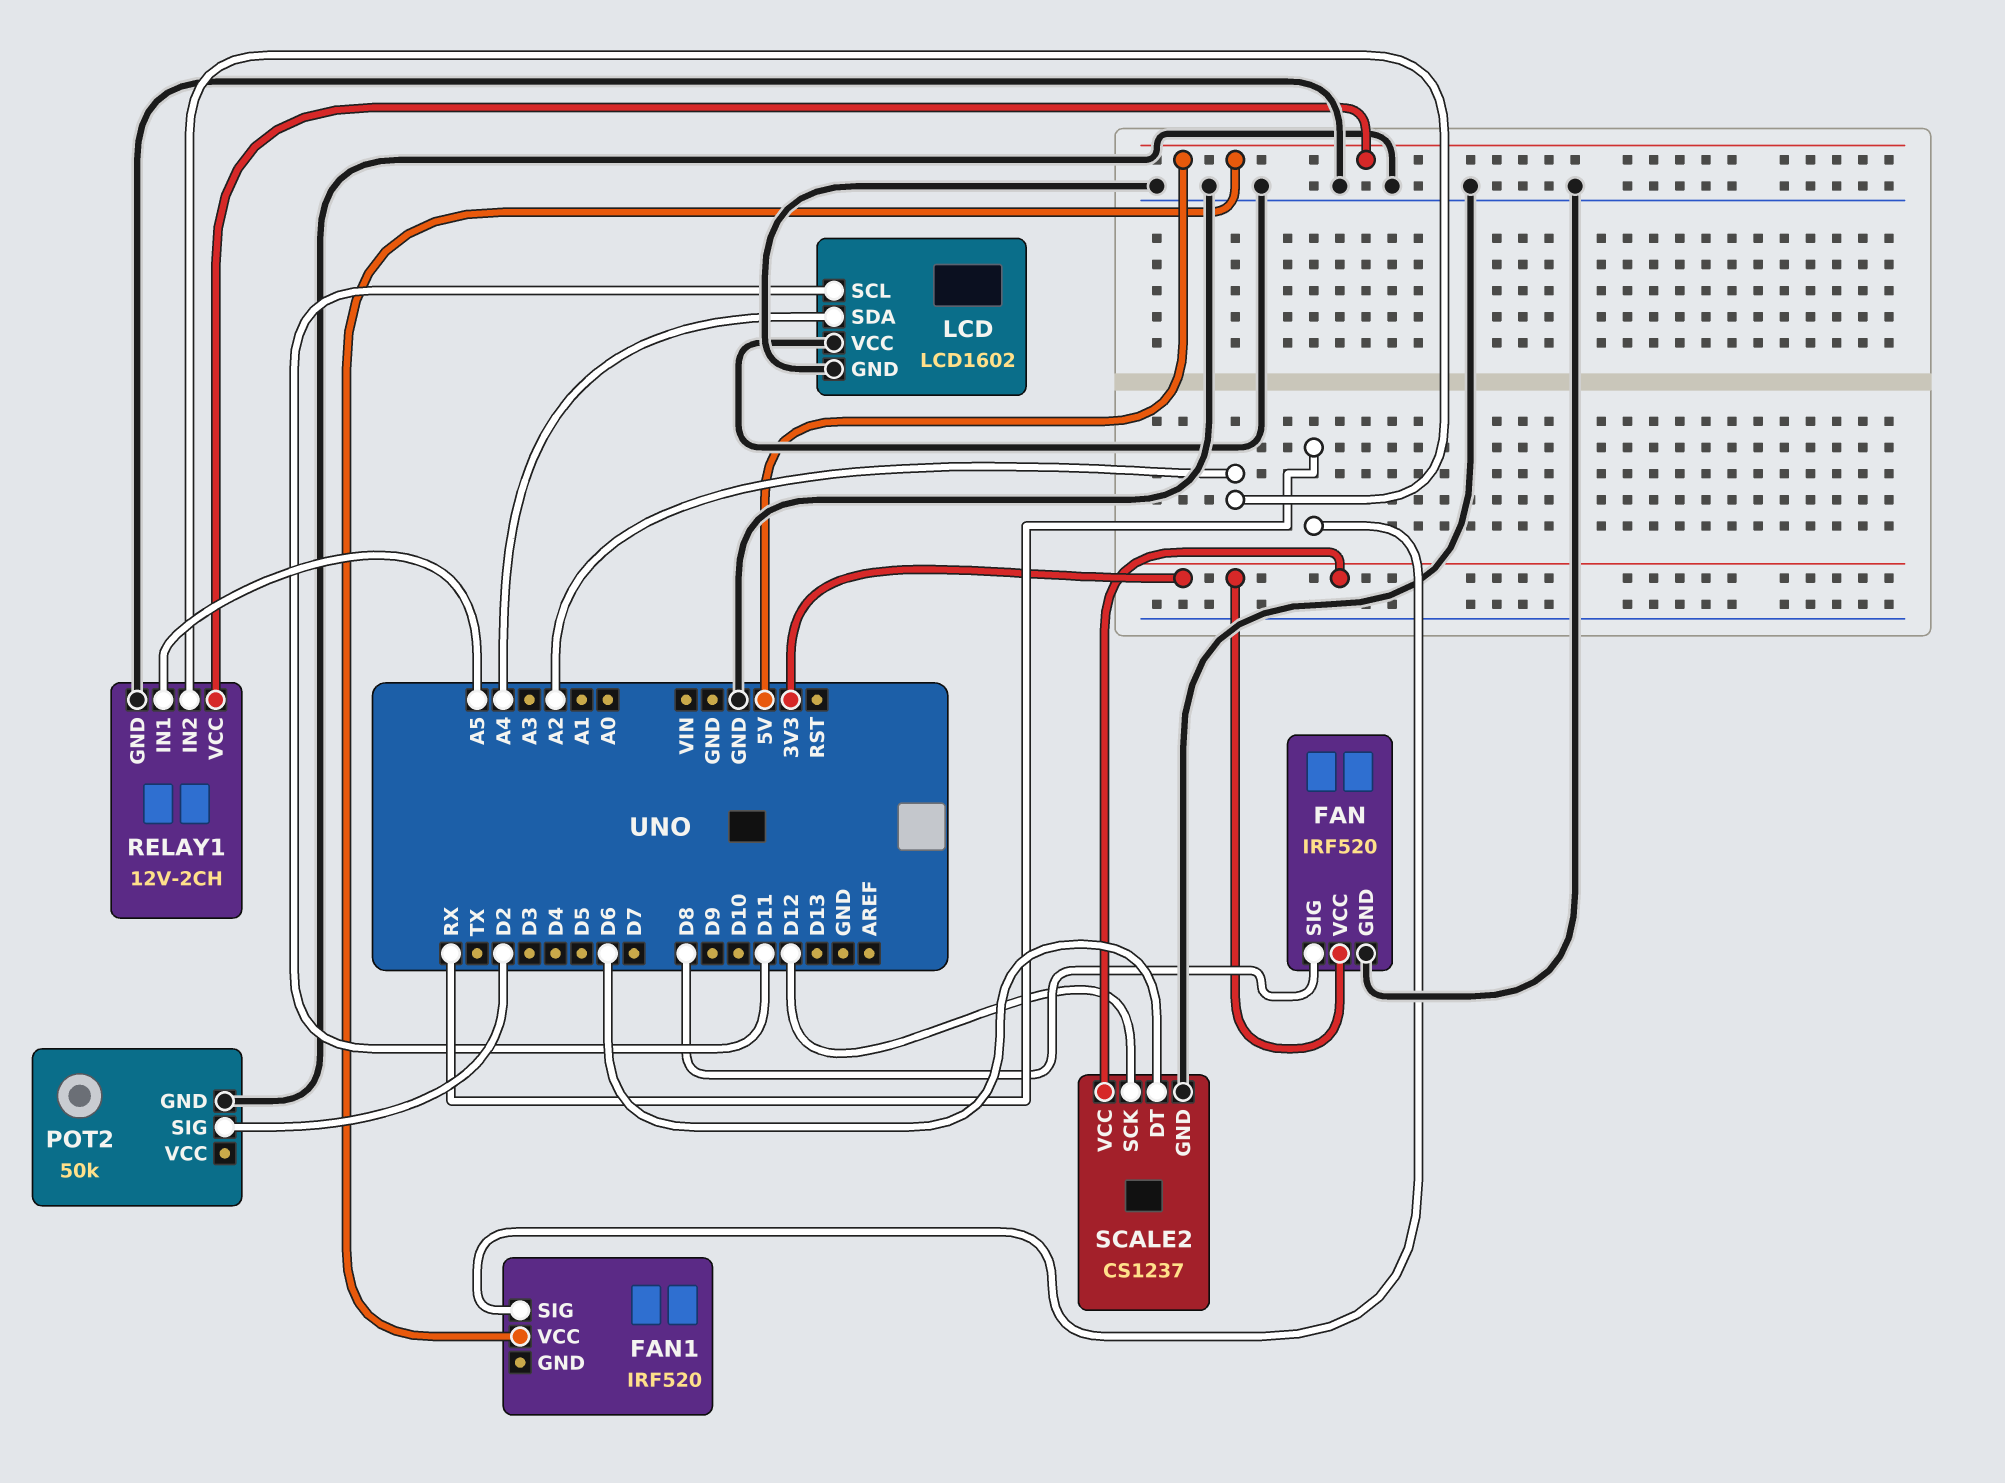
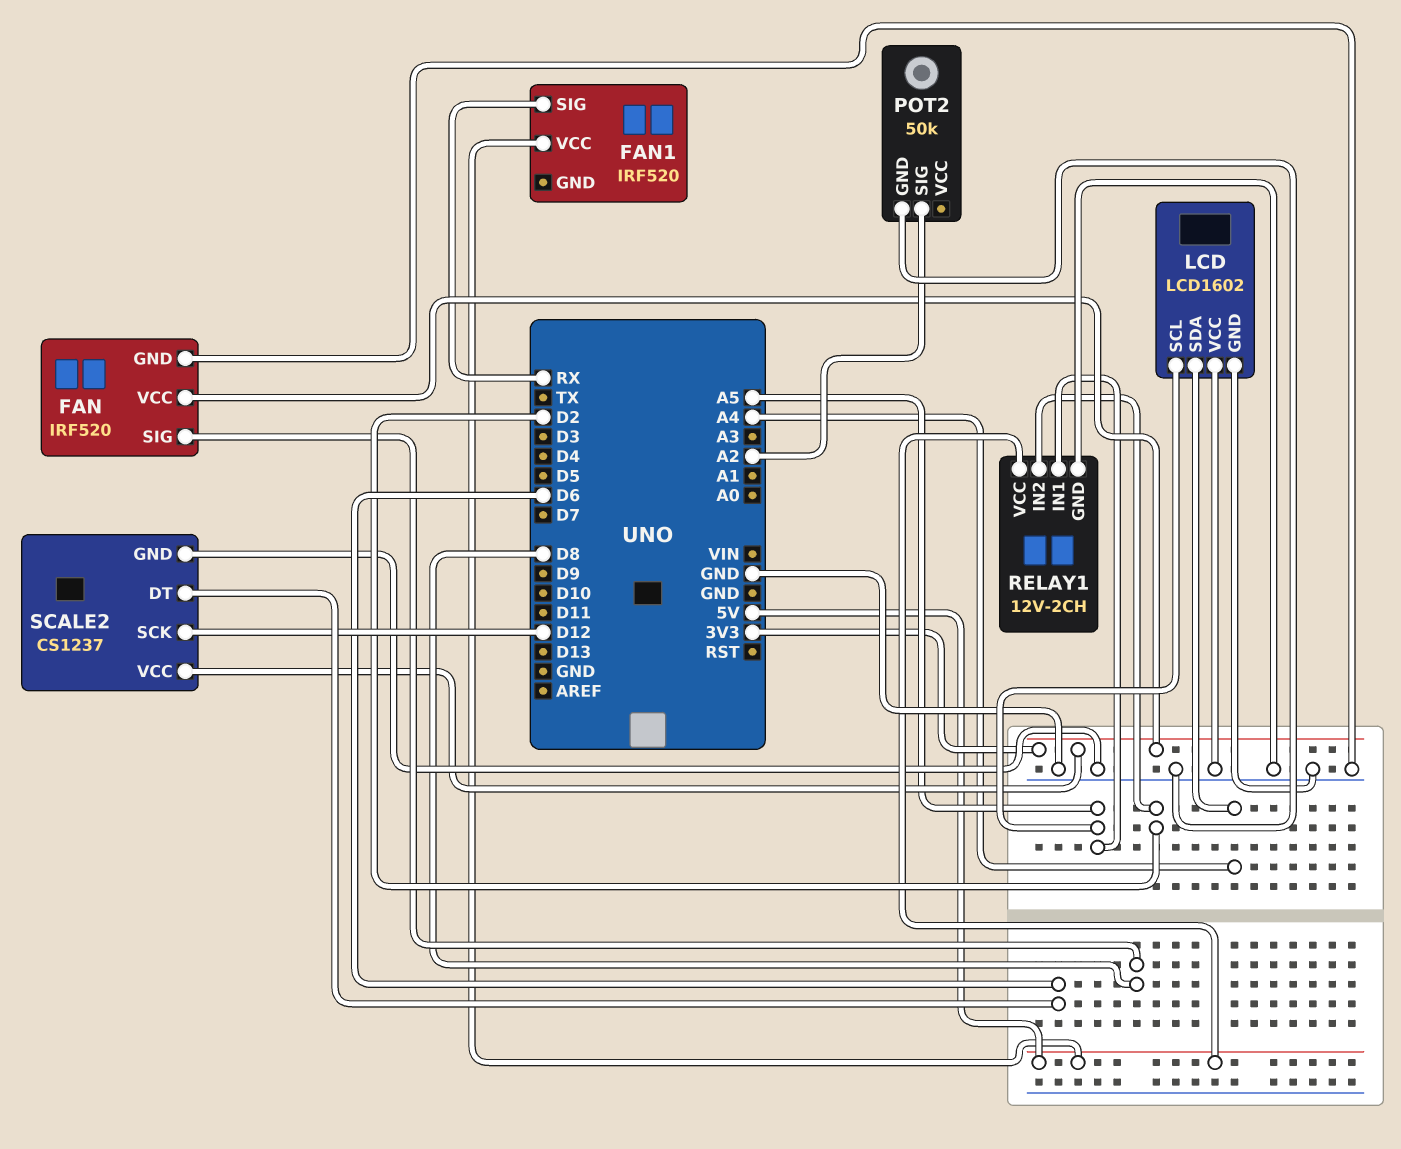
LCD pin SCL: D11 -> A5
POT2 pin SIG: D2 -> A2
RELAY1 pin IN2: A2 -> D2

